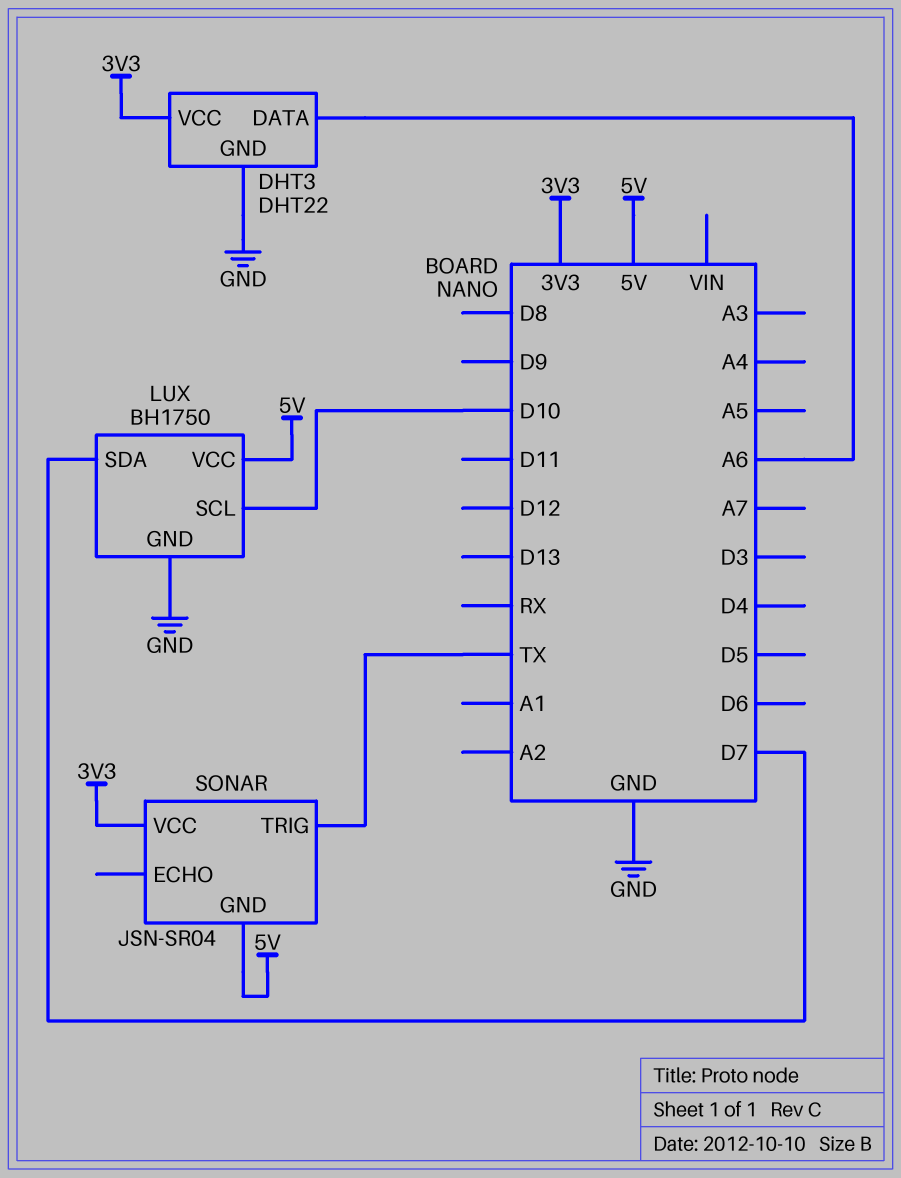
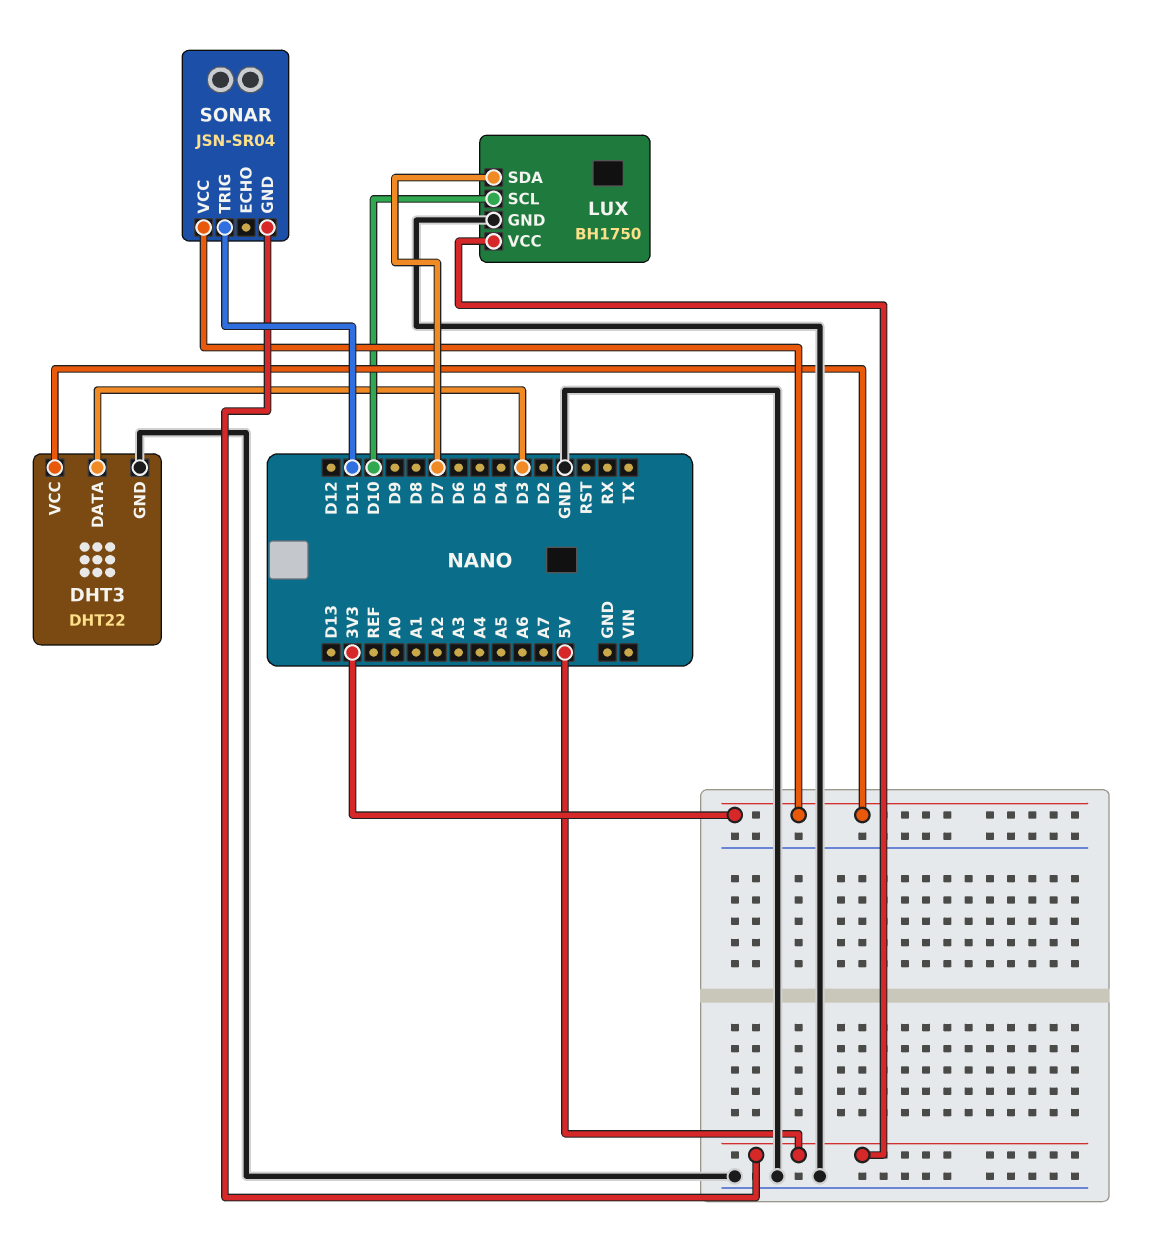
DHT3 pin DATA: A6 -> D3
SONAR pin TRIG: TX -> D11

